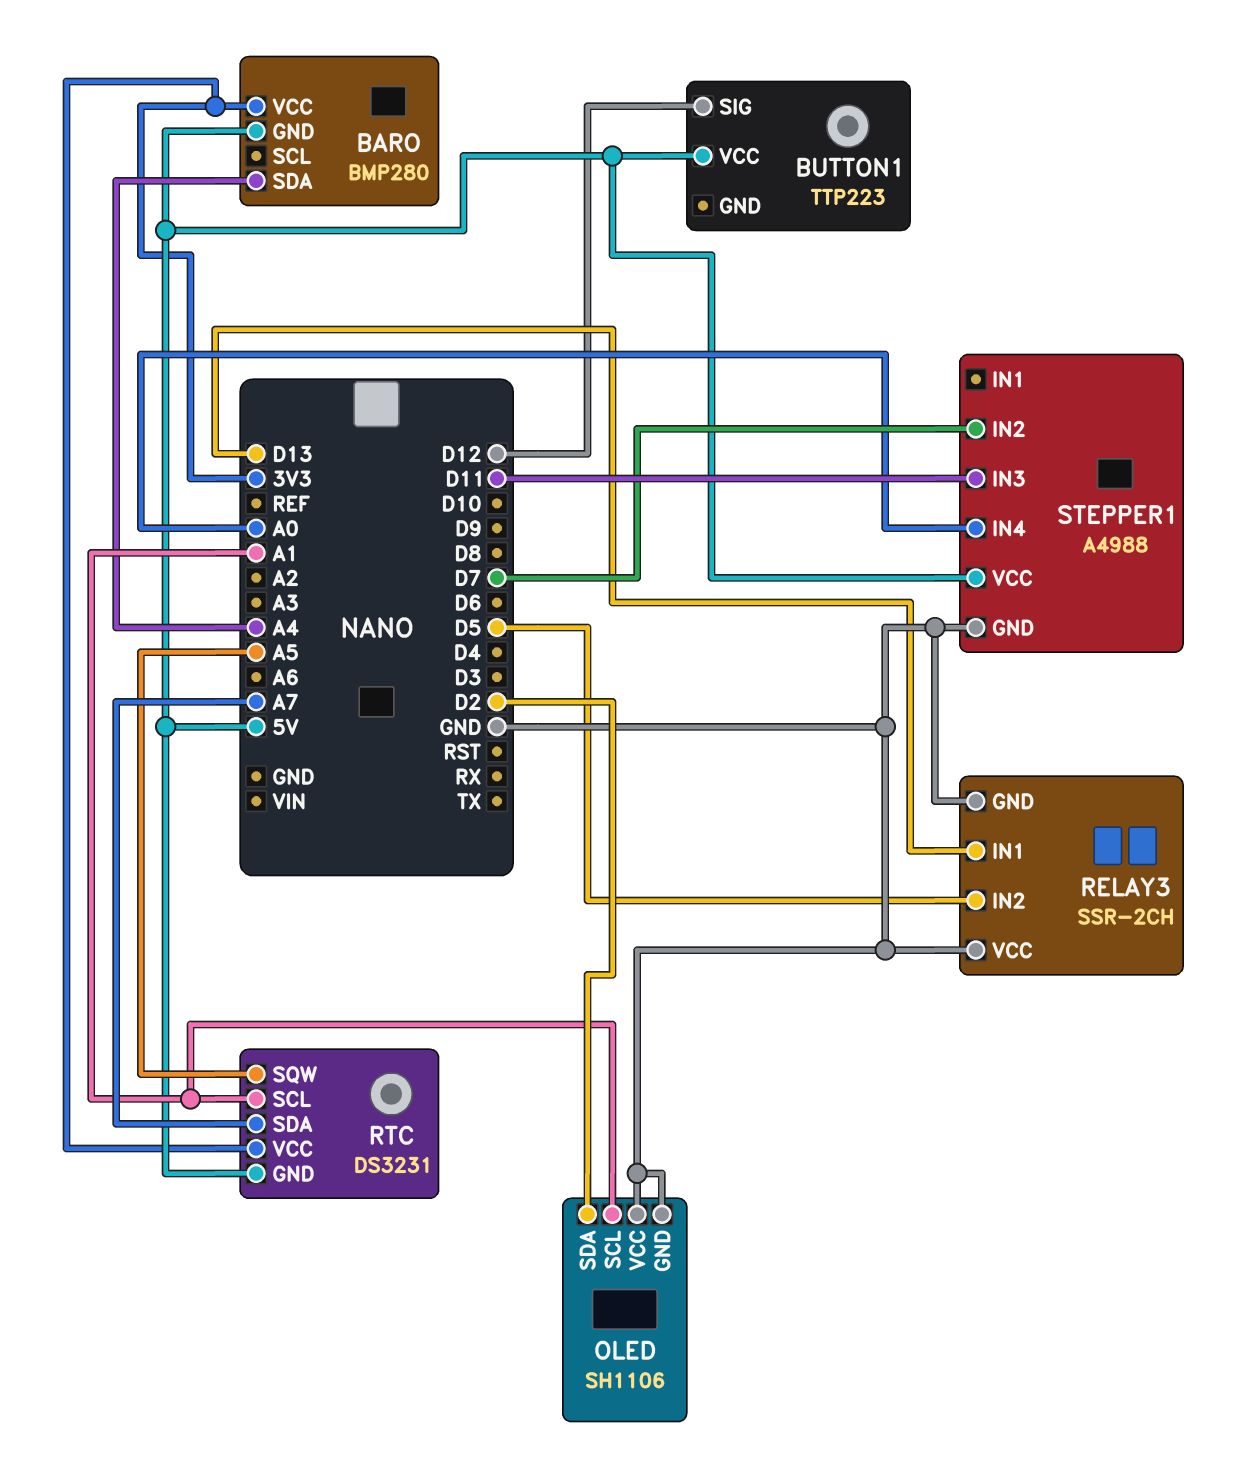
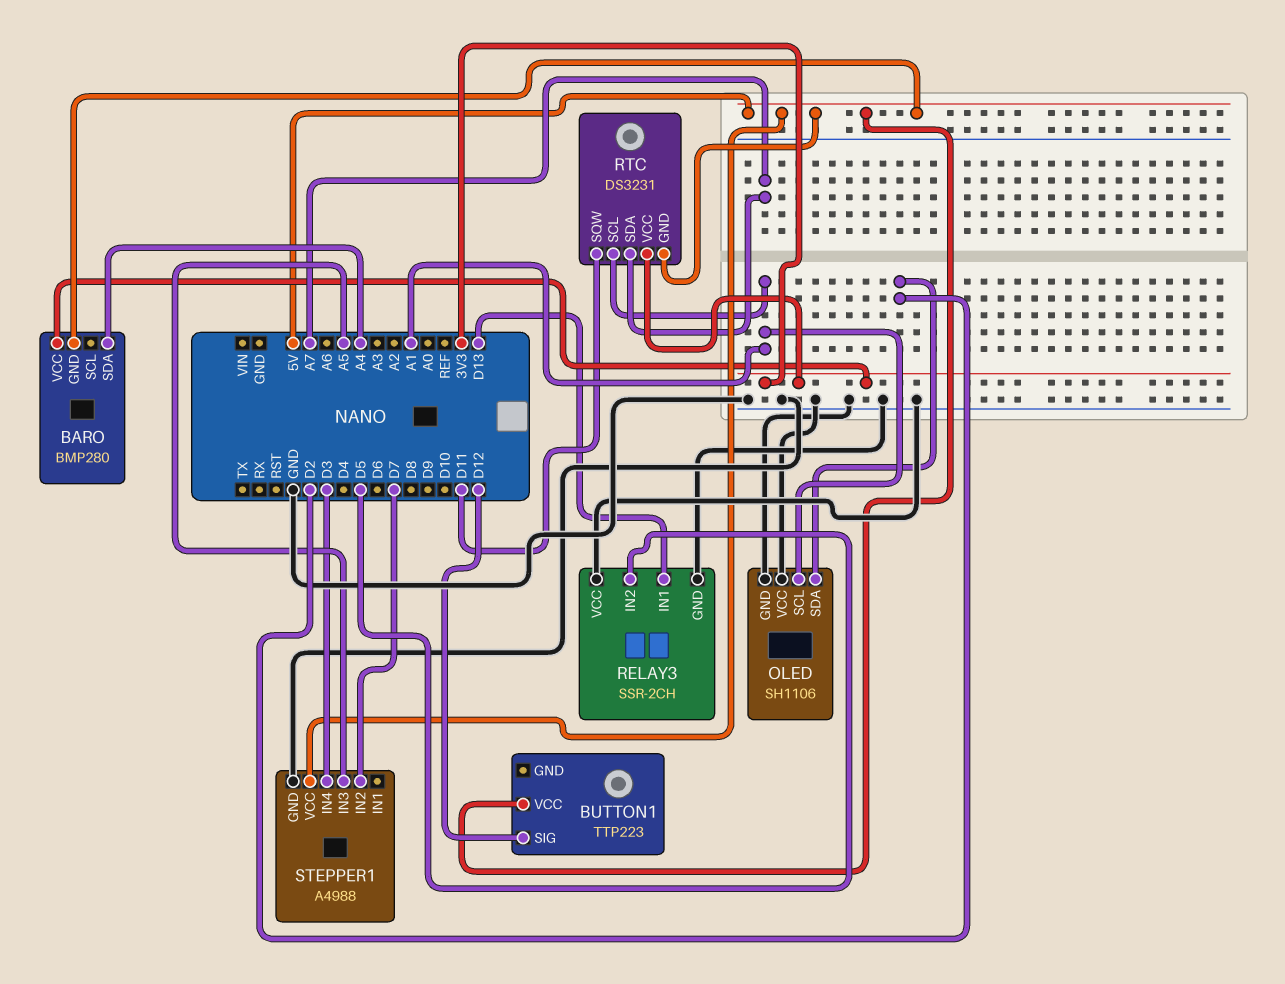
RTC pin SQW: A5 -> D11
STEPPER1 pin IN3: D11 -> A5
STEPPER1 pin IN4: A0 -> D3

